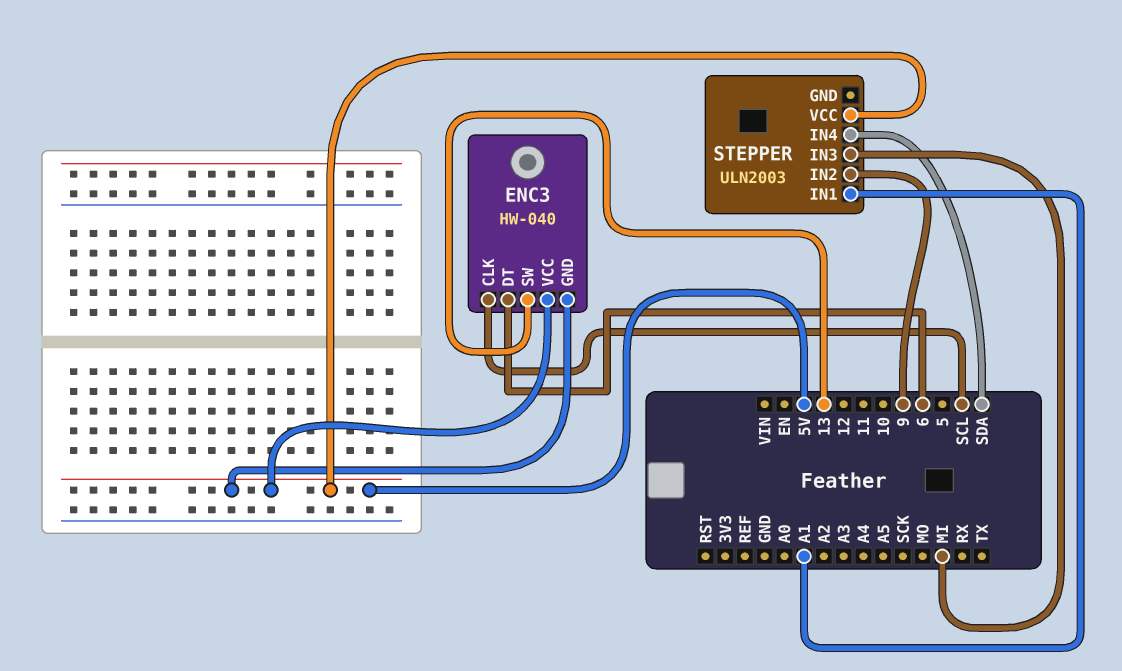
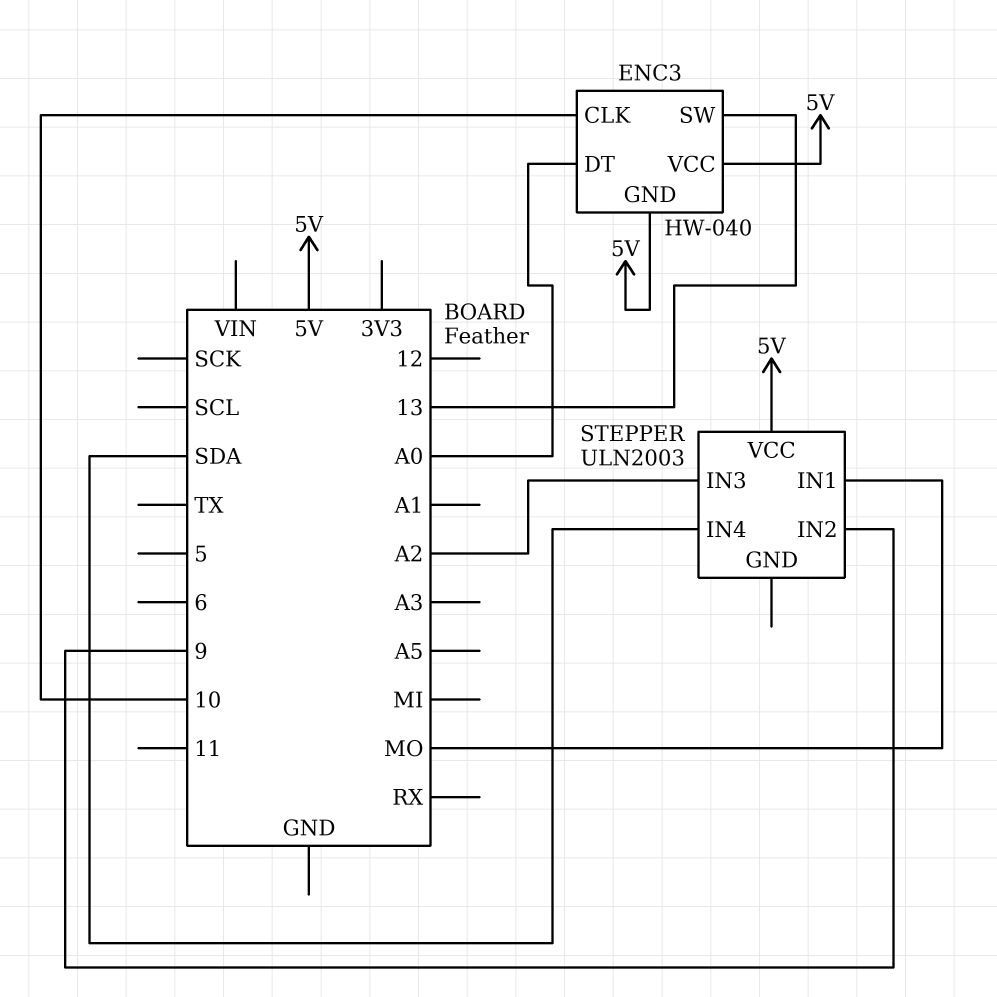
ENC3 pin CLK: SCL -> 10
ENC3 pin DT: 6 -> A0
STEPPER pin IN1: A1 -> MO
STEPPER pin IN3: MI -> A2

